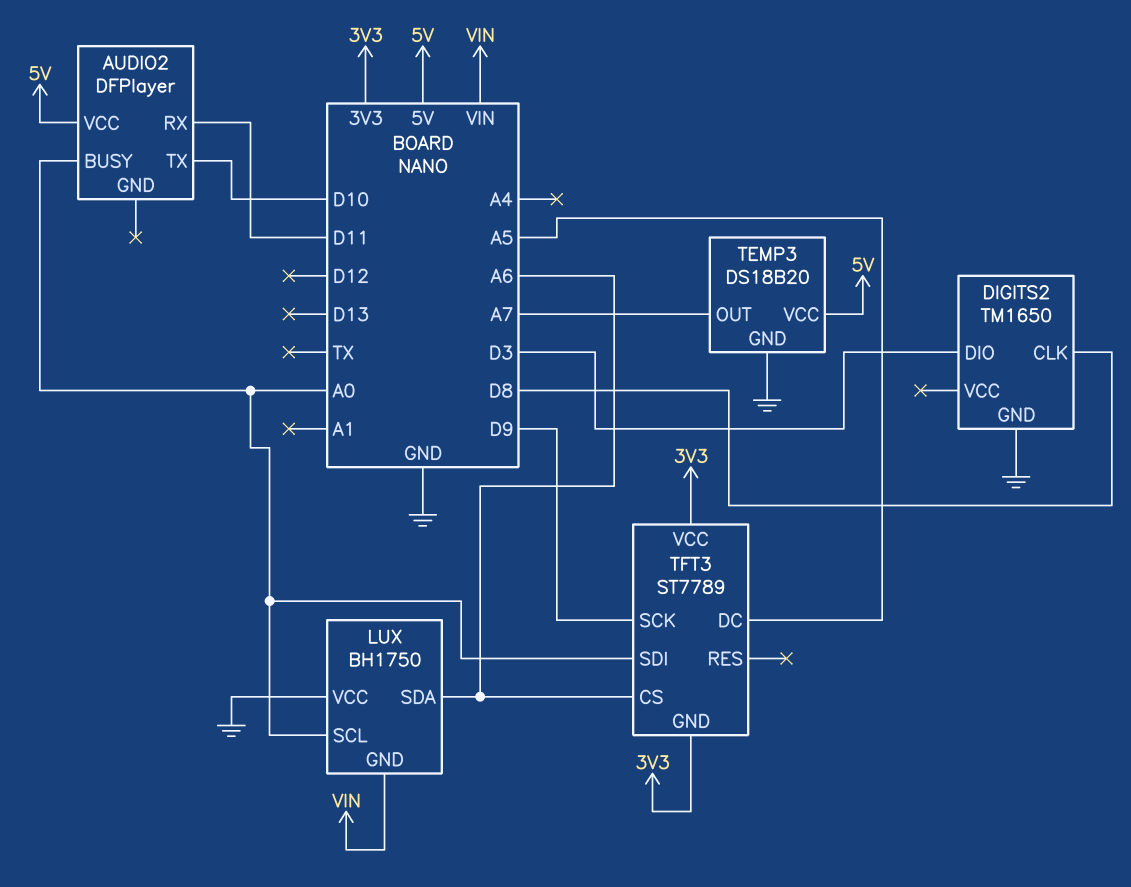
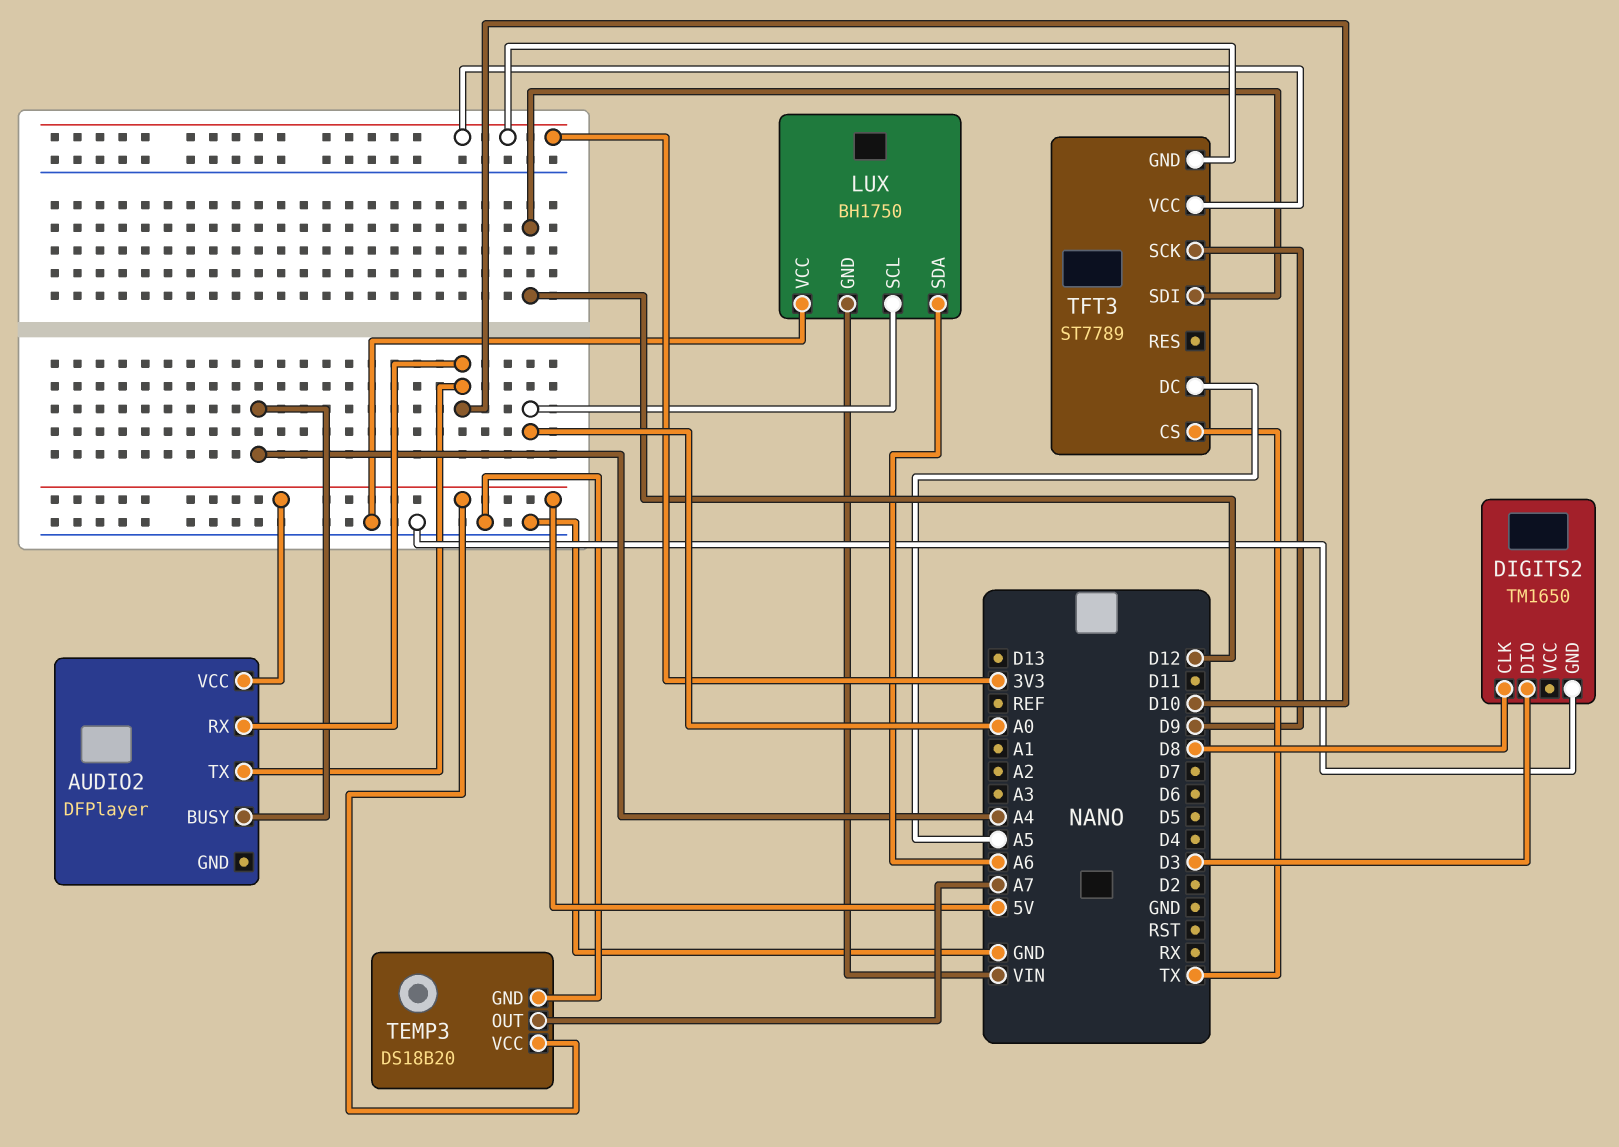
AUDIO2 pin BUSY: A0 -> A4
AUDIO2 pin RX: D11 -> D10
TFT3 pin CS: A6 -> TX
TFT3 pin SDI: A0 -> D12

